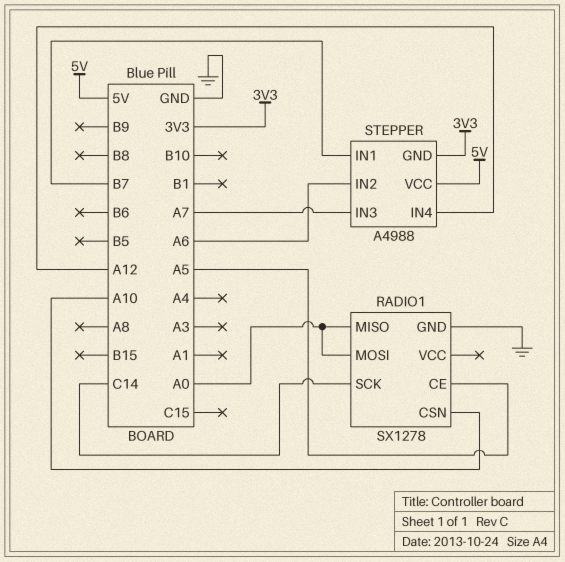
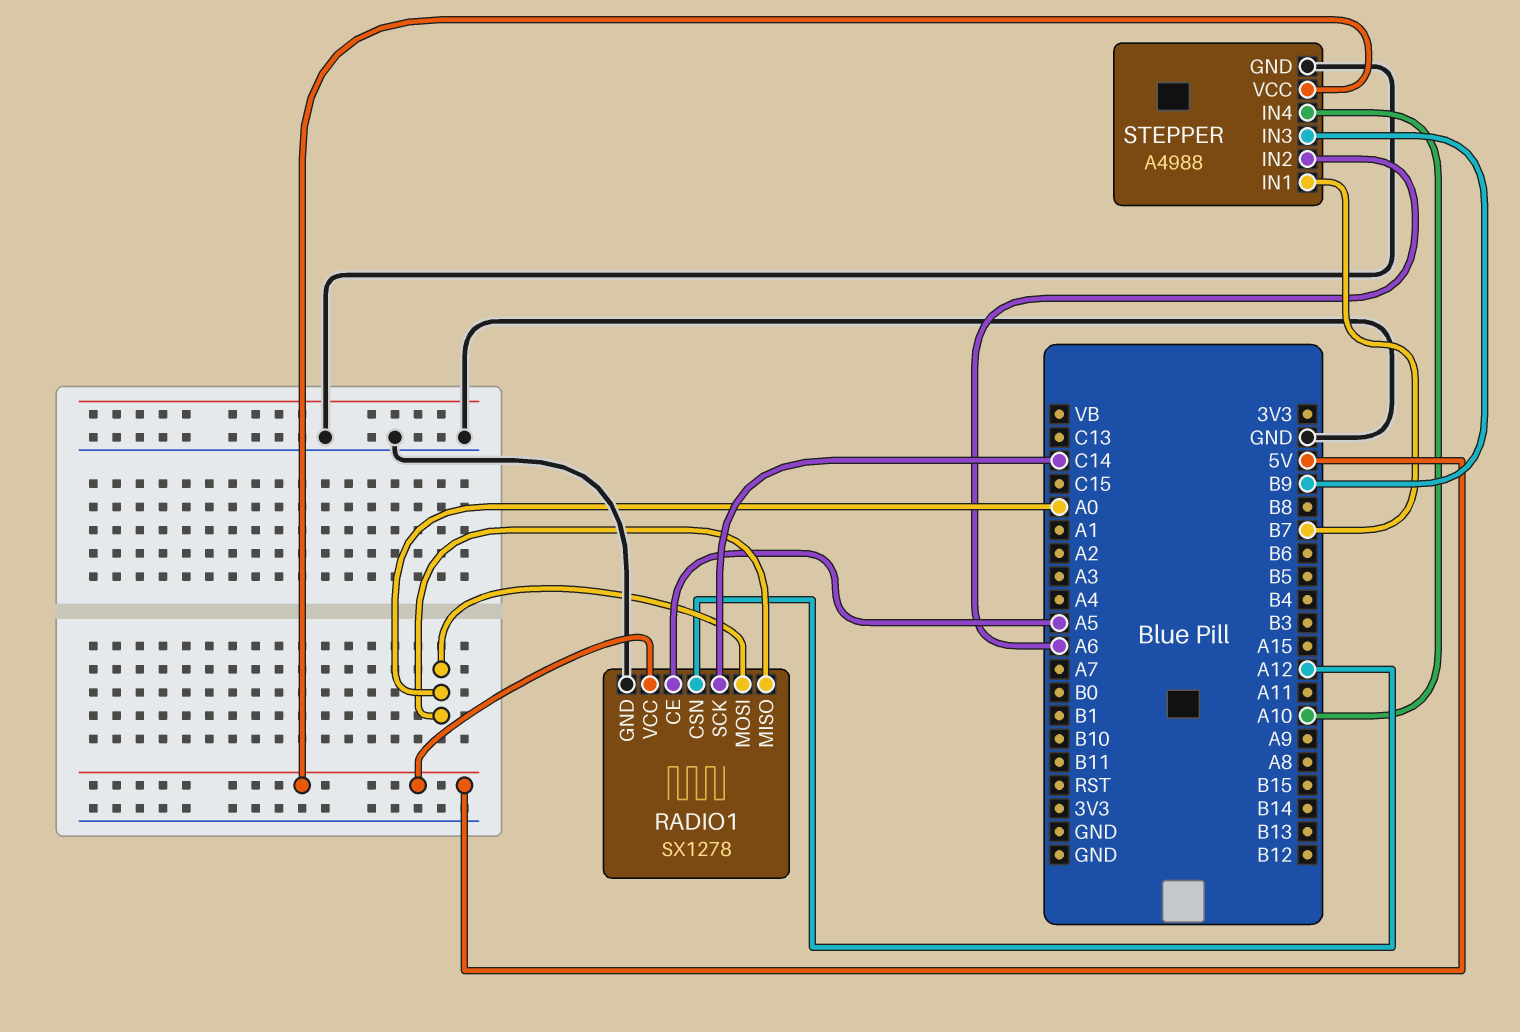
RADIO1 pin CSN: A10 -> A12
RADIO1 pin VCC: none -> 5V
STEPPER pin GND: 3V3 -> GND
STEPPER pin IN3: A7 -> B9
STEPPER pin IN4: A12 -> A10

